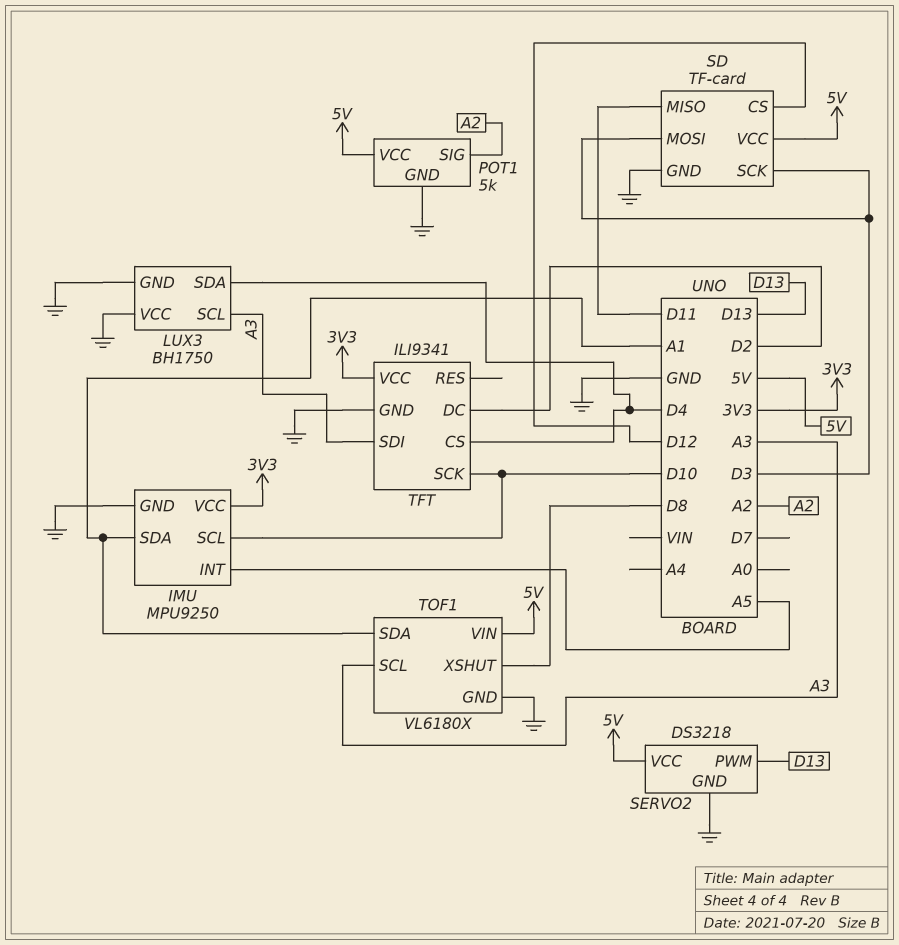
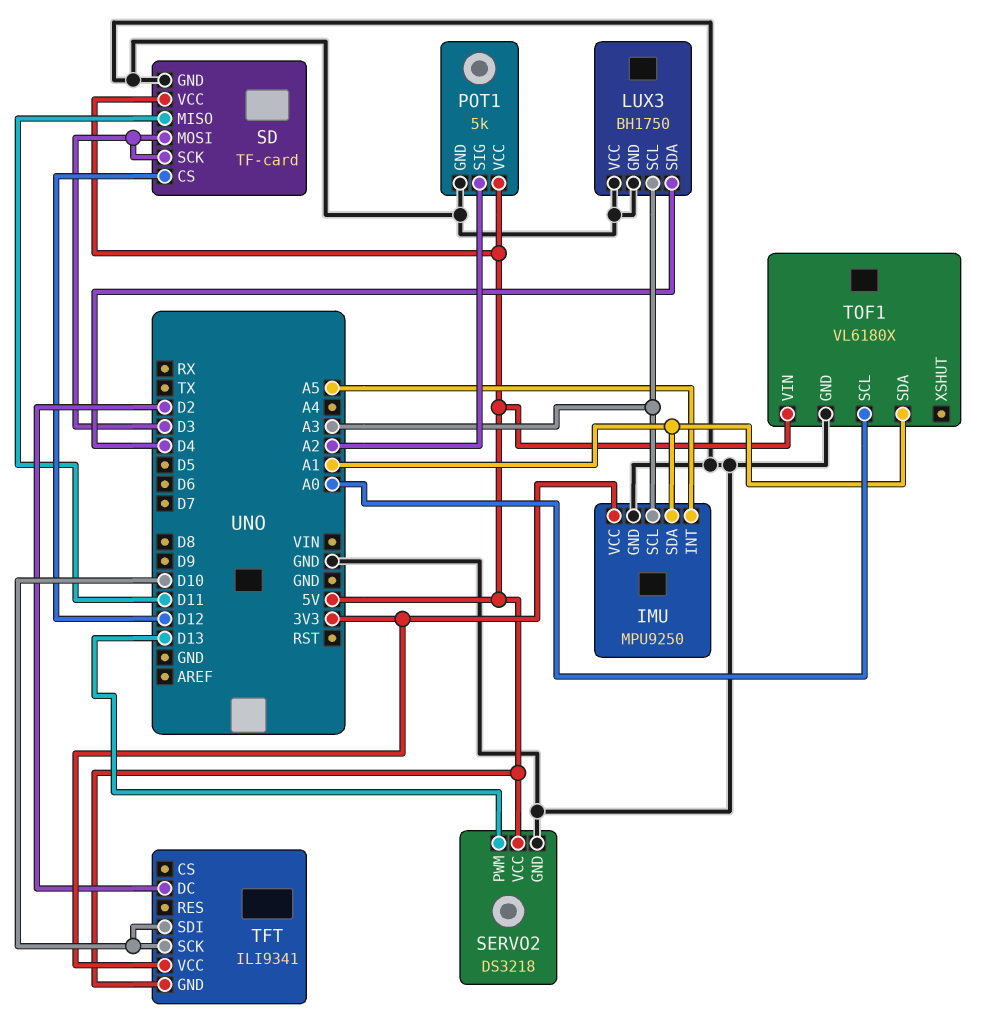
IMU pin SCL: D10 -> A3
TFT pin CS: D4 -> none
TFT pin GND: GND -> 5V
TFT pin SDI: A3 -> D10
TOF1 pin SCL: A3 -> A0
TOF1 pin XSHUT: D8 -> none

